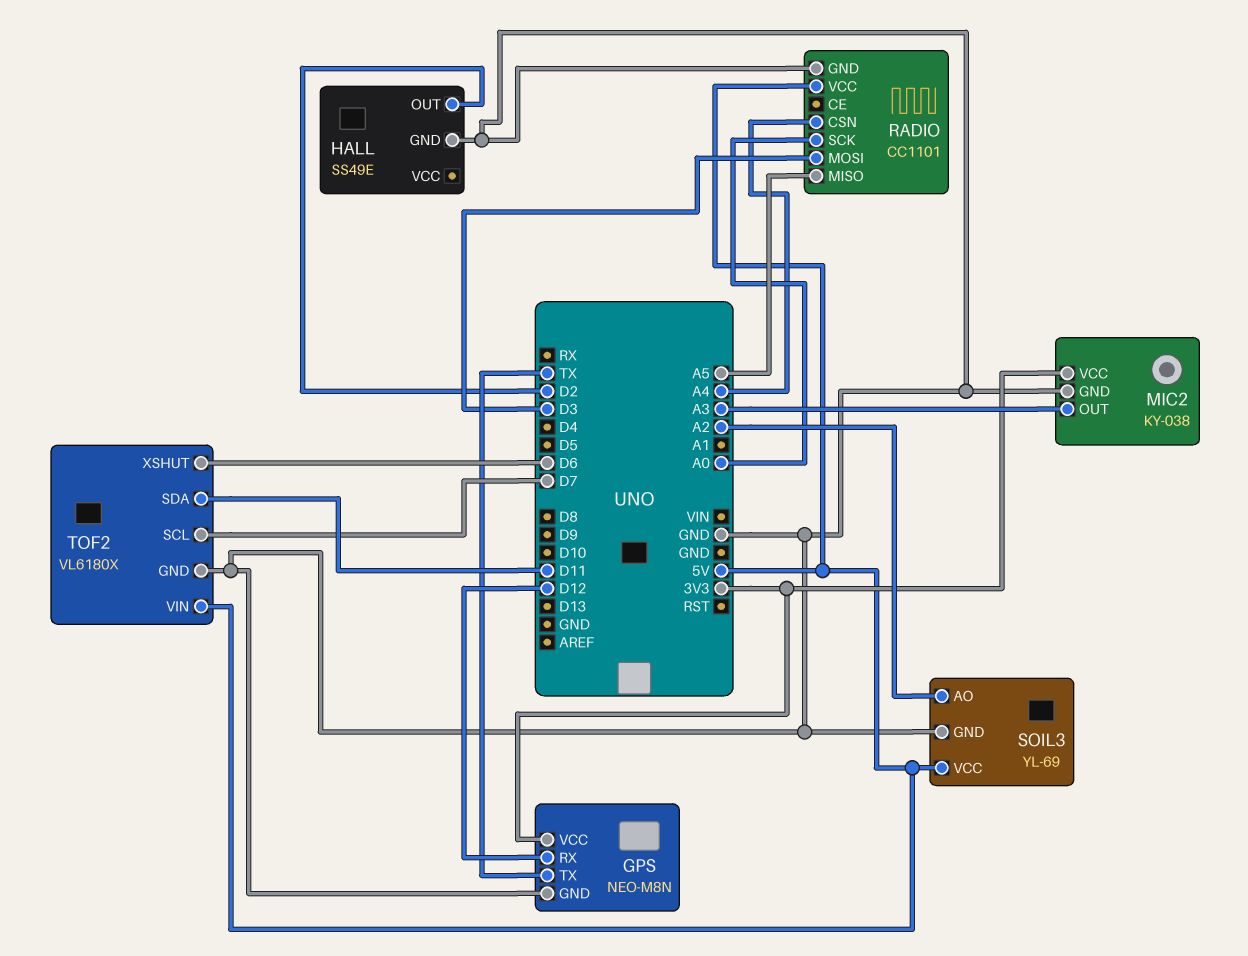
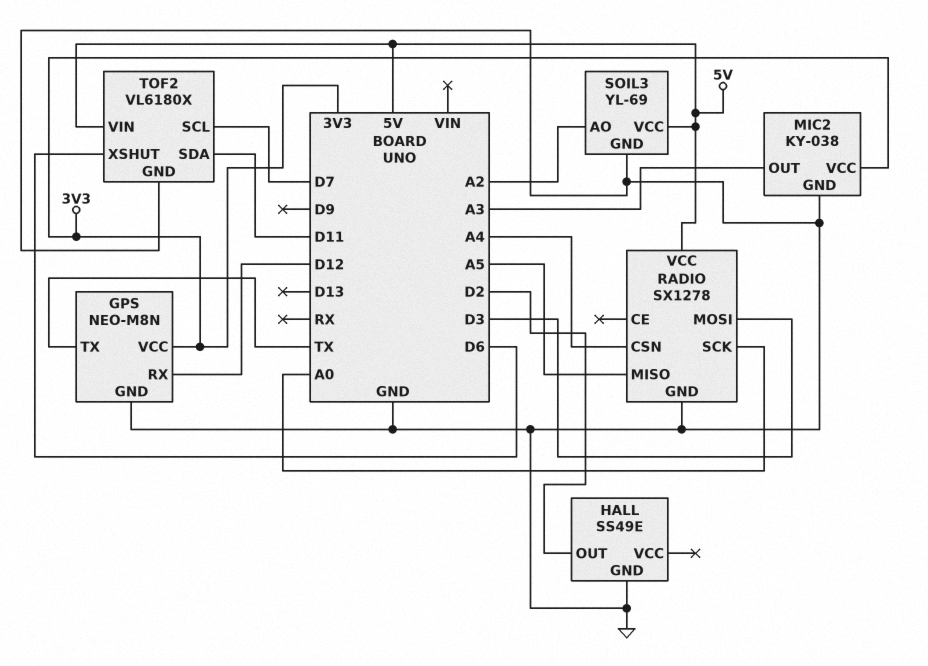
RADIO: CC1101 -> SX1278

